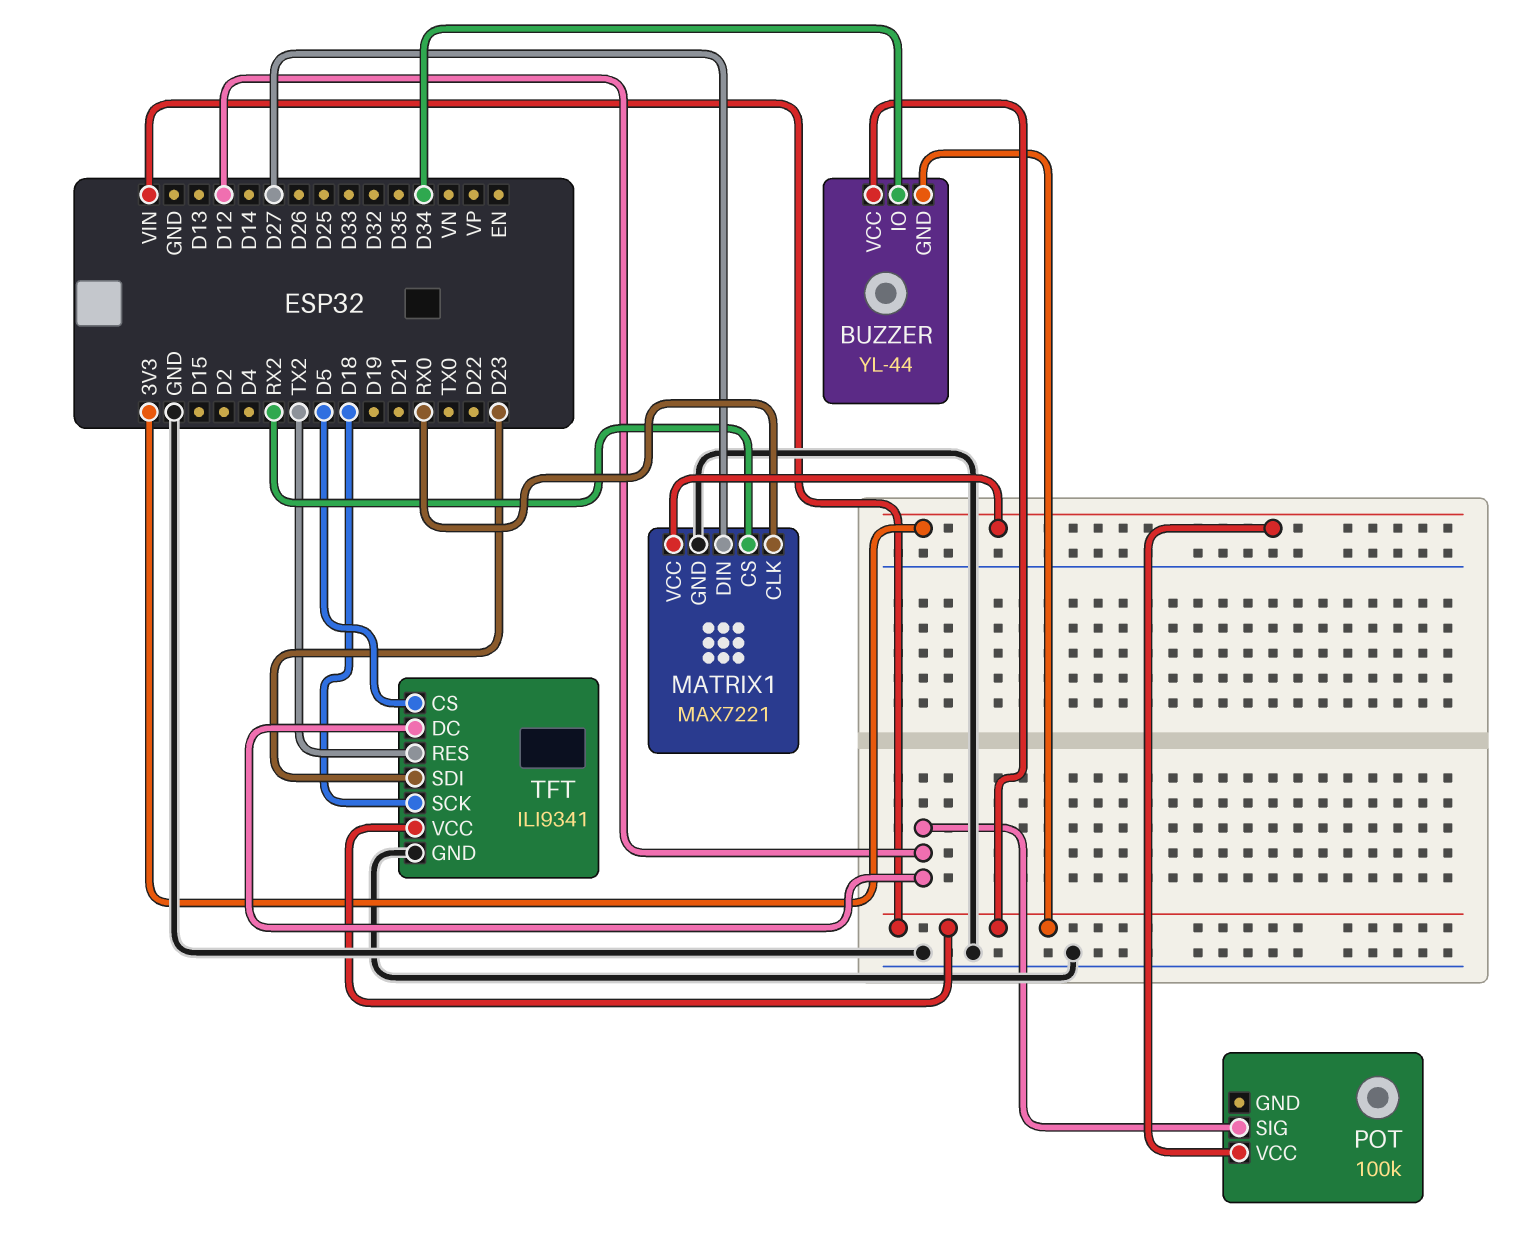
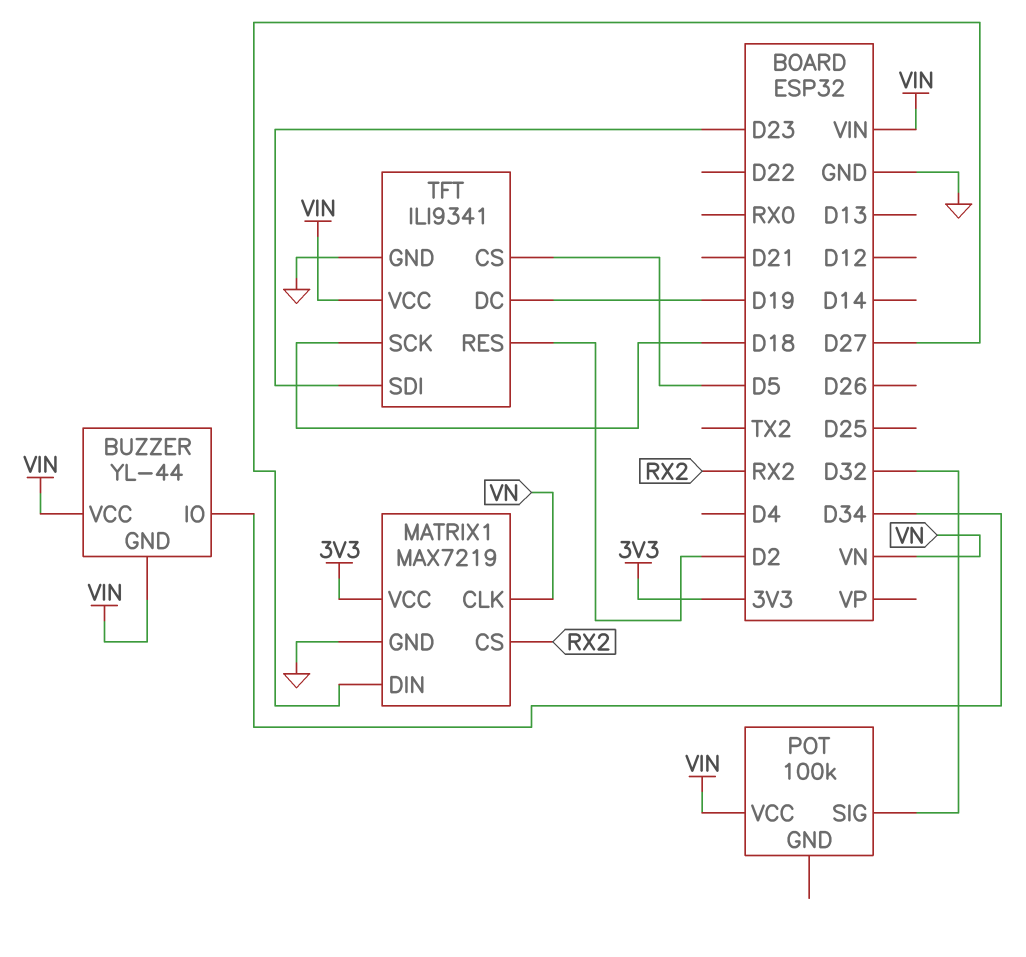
MATRIX1: MAX7221 -> MAX7219
MATRIX1 pin CLK: RX0 -> VN
POT pin SIG: D12 -> D32
POT pin VCC: 3V3 -> VIN
TFT pin DC: D12 -> D19
TFT pin RES: TX2 -> D2

